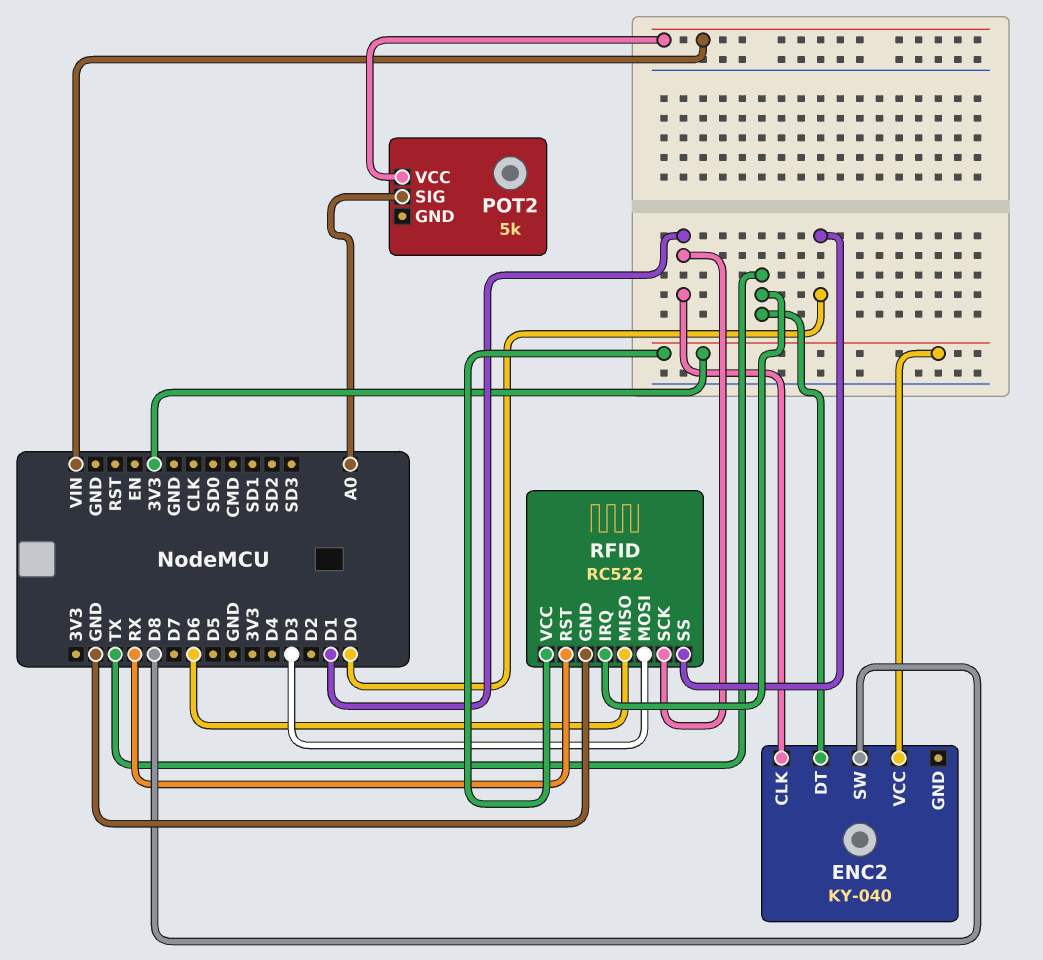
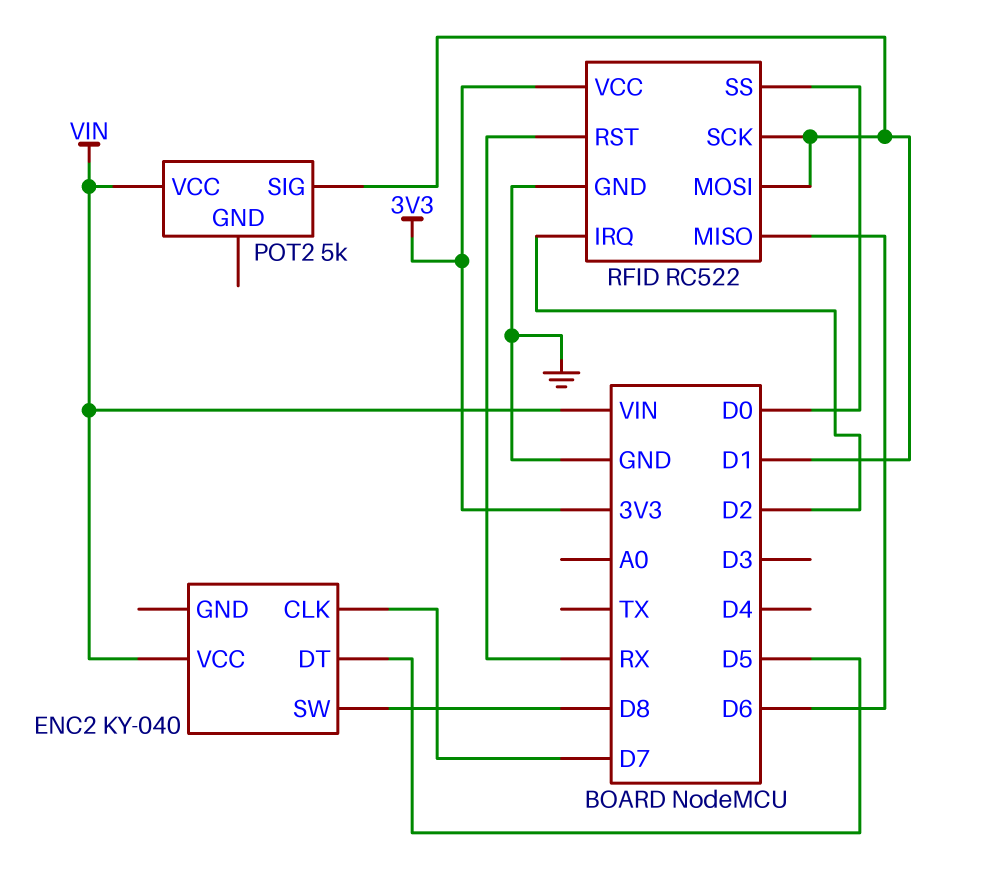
ENC2 pin CLK: D1 -> D7
ENC2 pin DT: TX -> D5
ENC2 pin VCC: 3V3 -> VIN
POT2 pin SIG: A0 -> D1
RFID pin IRQ: TX -> D2
RFID pin MOSI: D3 -> D1

